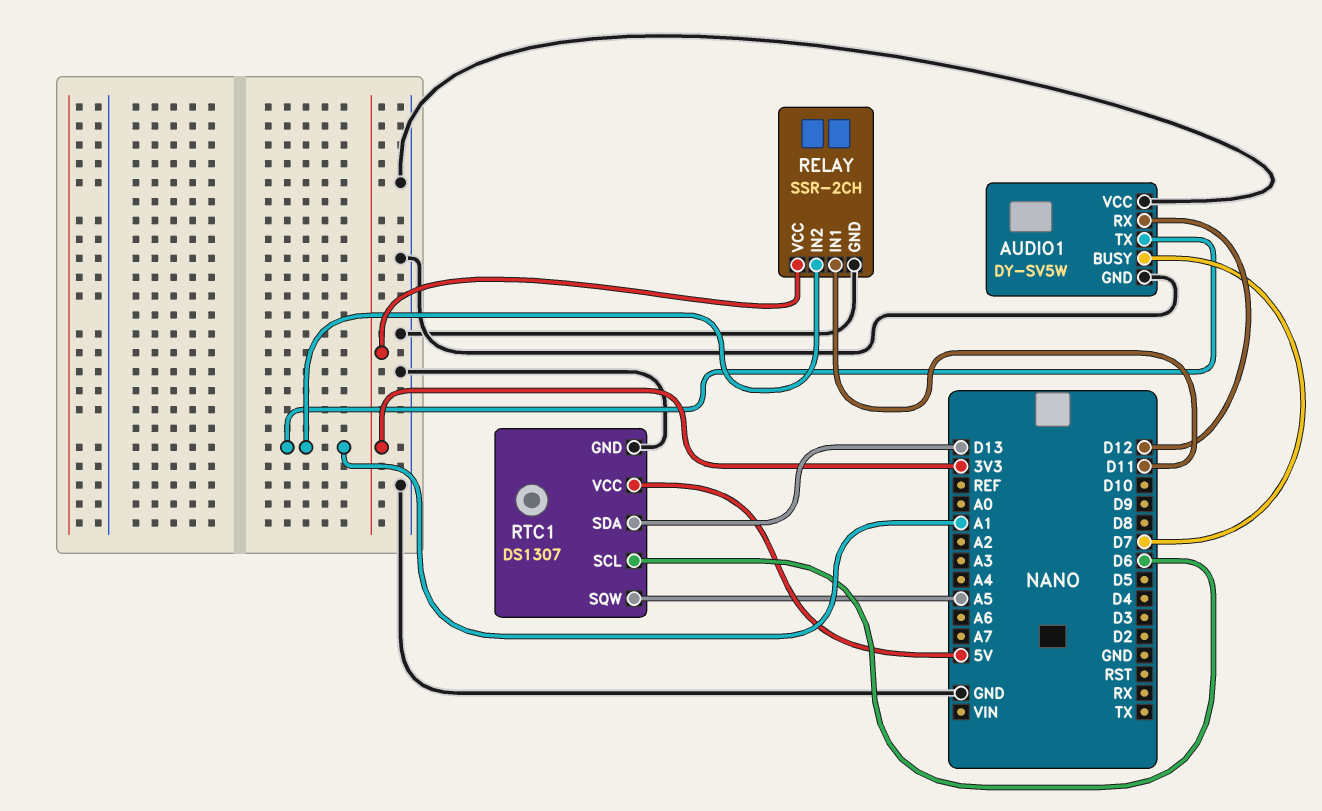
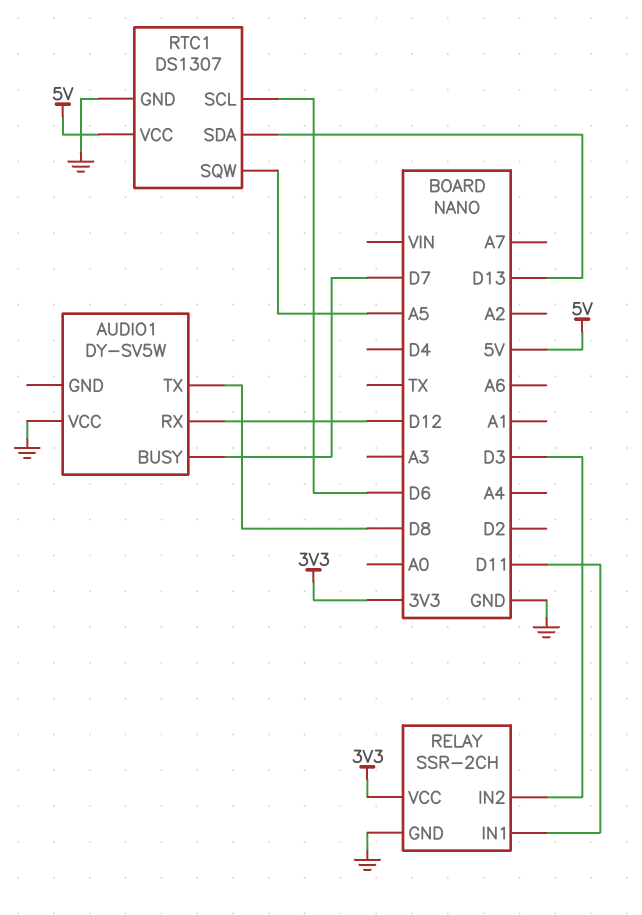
AUDIO1 pin GND: GND -> none
AUDIO1 pin TX: A1 -> D8
RELAY pin IN2: A1 -> D3

